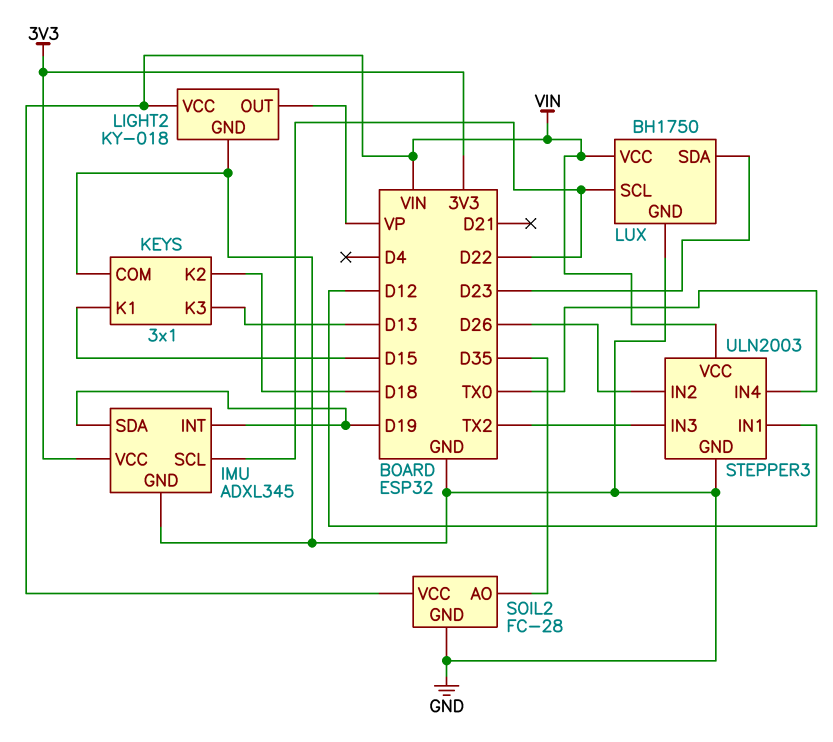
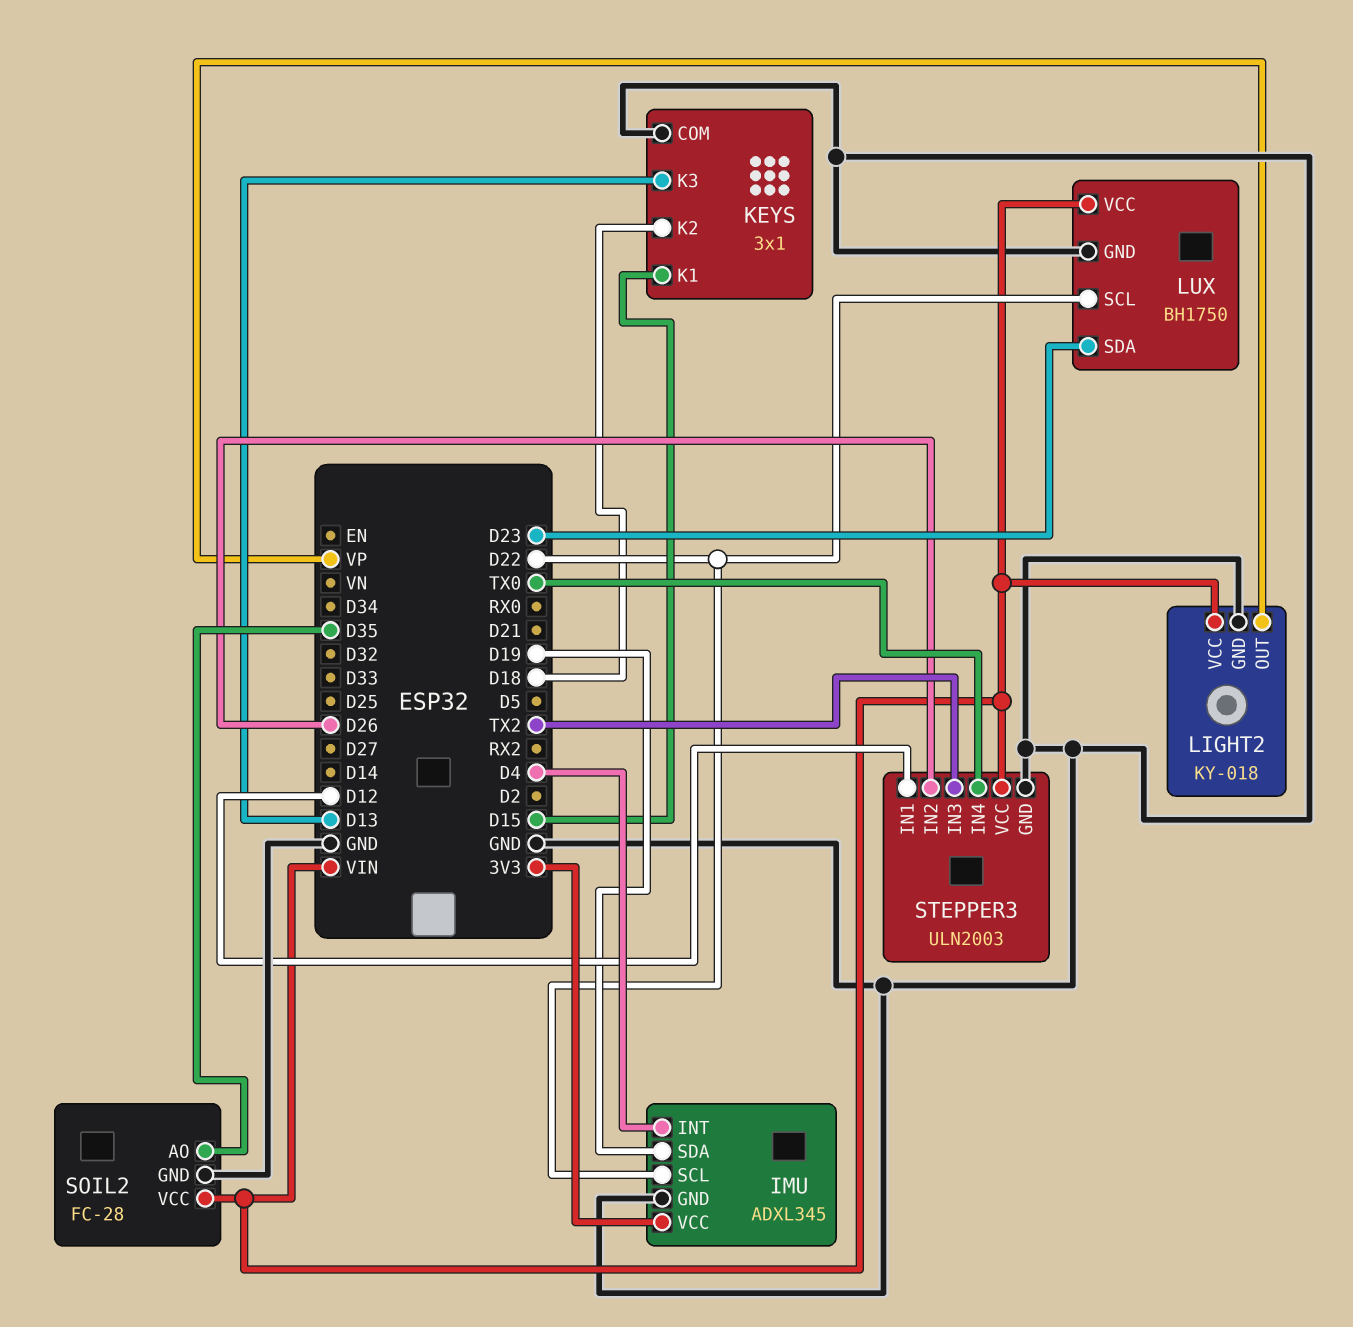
IMU pin INT: D19 -> D4

